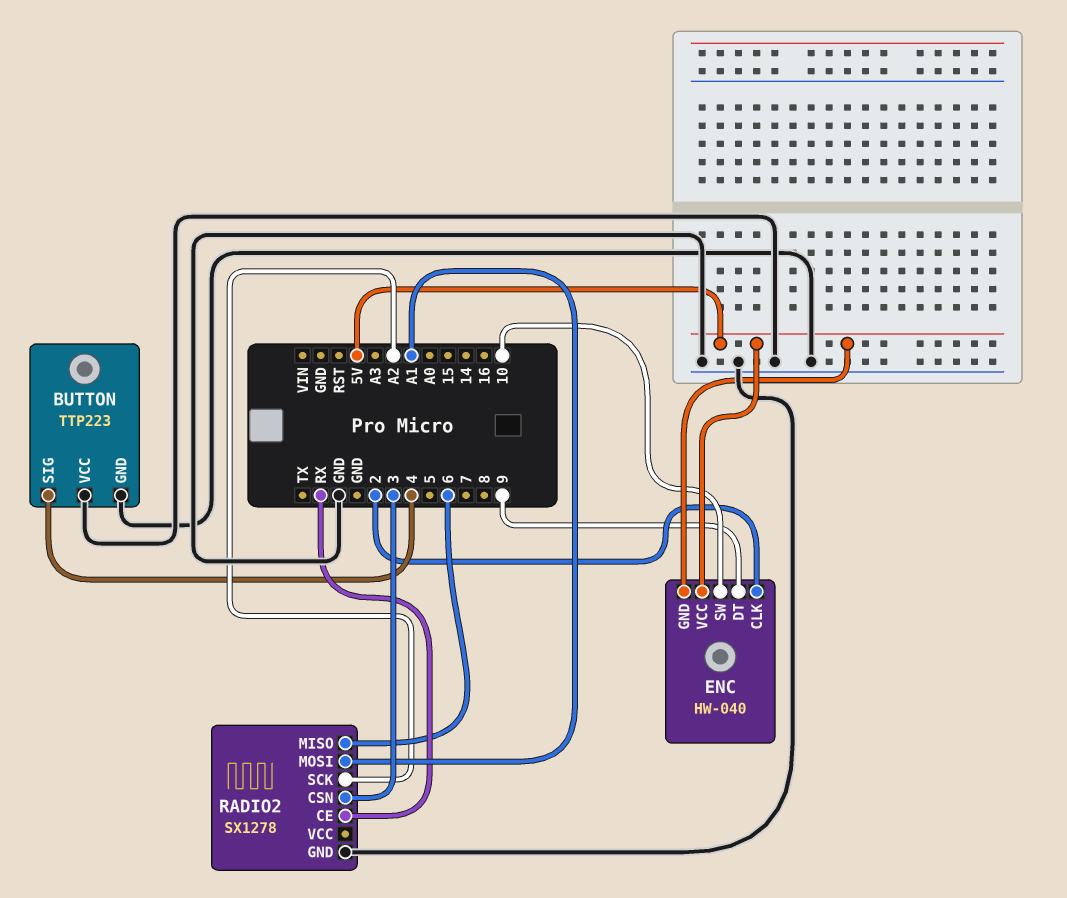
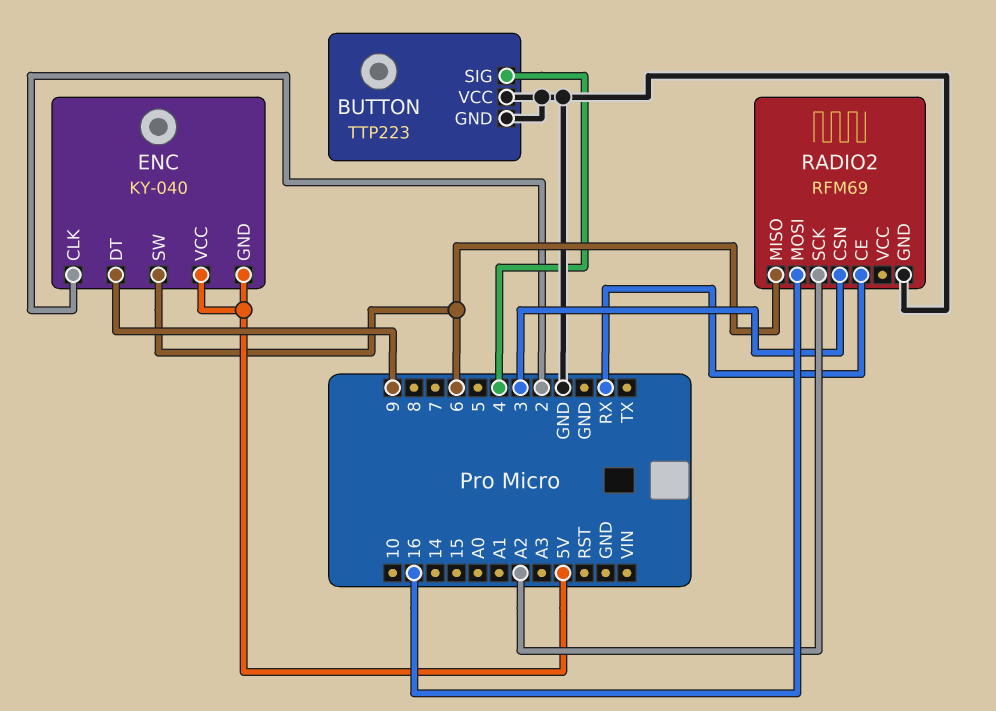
ENC: HW-040 -> KY-040
ENC pin SW: 10 -> 6
RADIO2: SX1278 -> RFM69
RADIO2 pin MOSI: A1 -> 16

